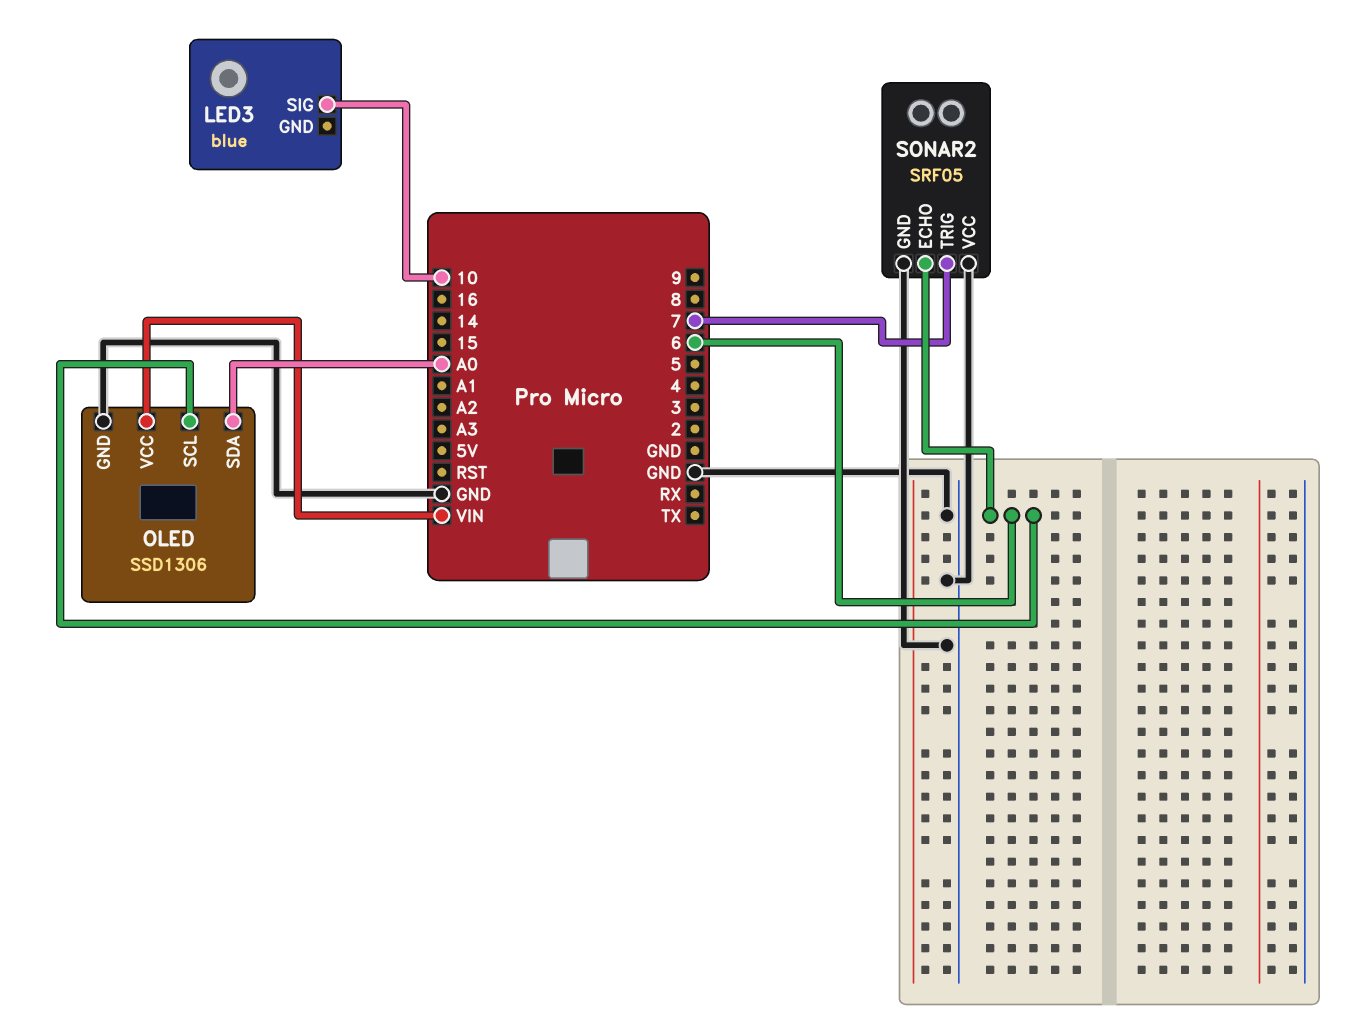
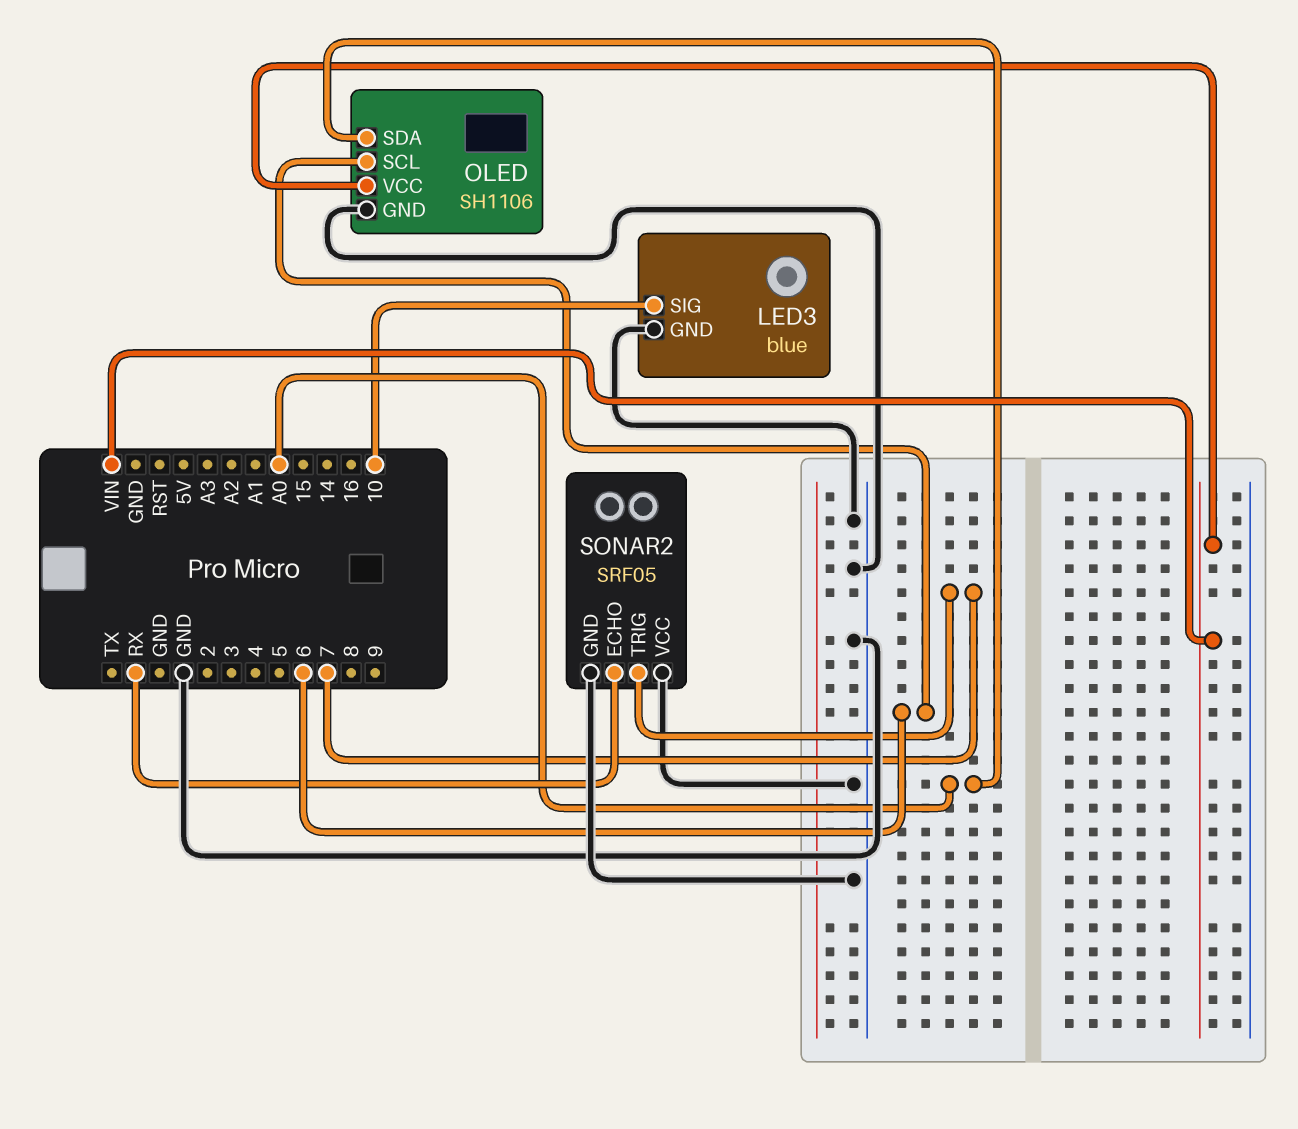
LED3 pin GND: none -> GND
OLED: SSD1306 -> SH1106
SONAR2 pin ECHO: 6 -> RX

